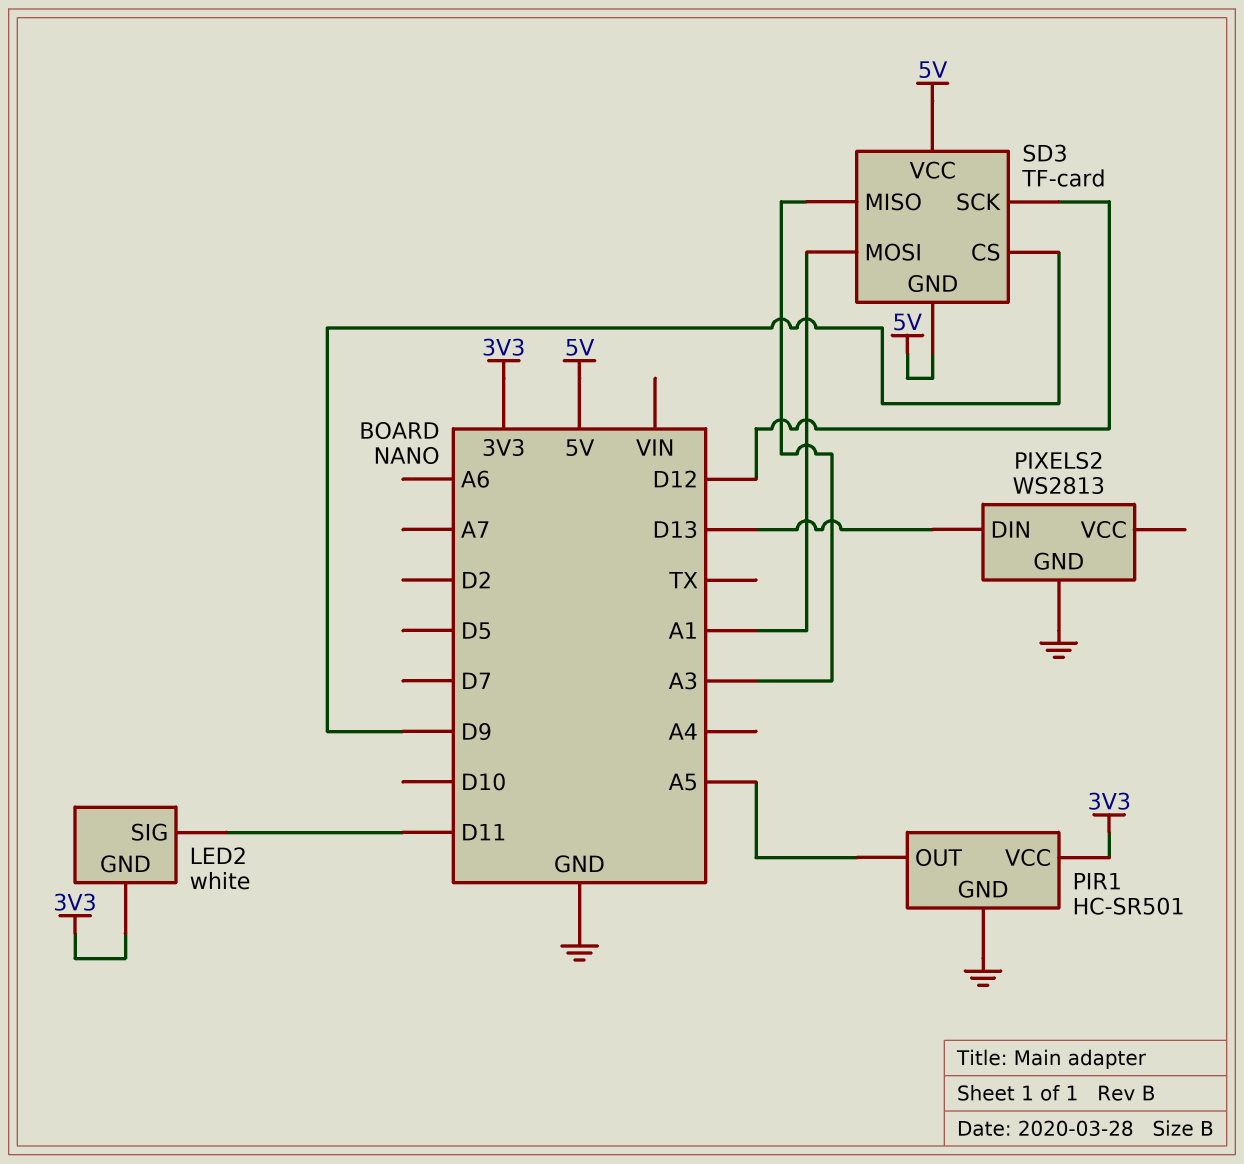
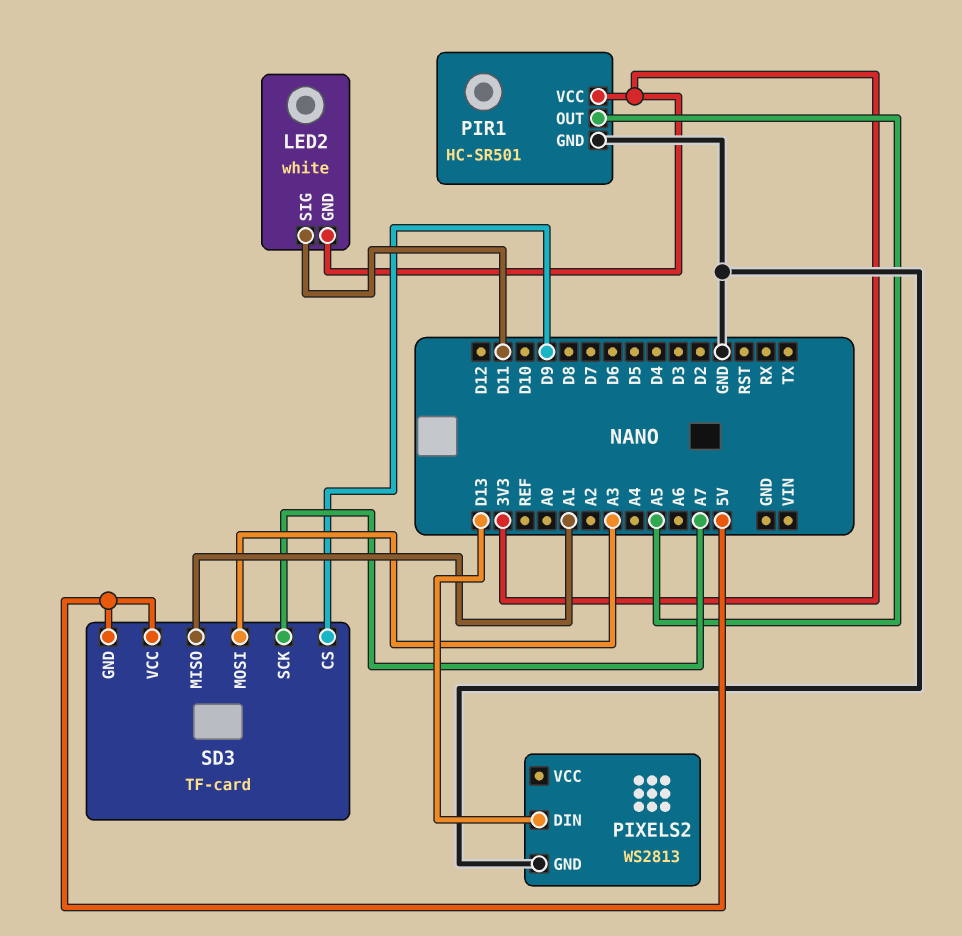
SD3 pin MISO: A3 -> A1
SD3 pin MOSI: A1 -> A3
SD3 pin SCK: D12 -> A7

